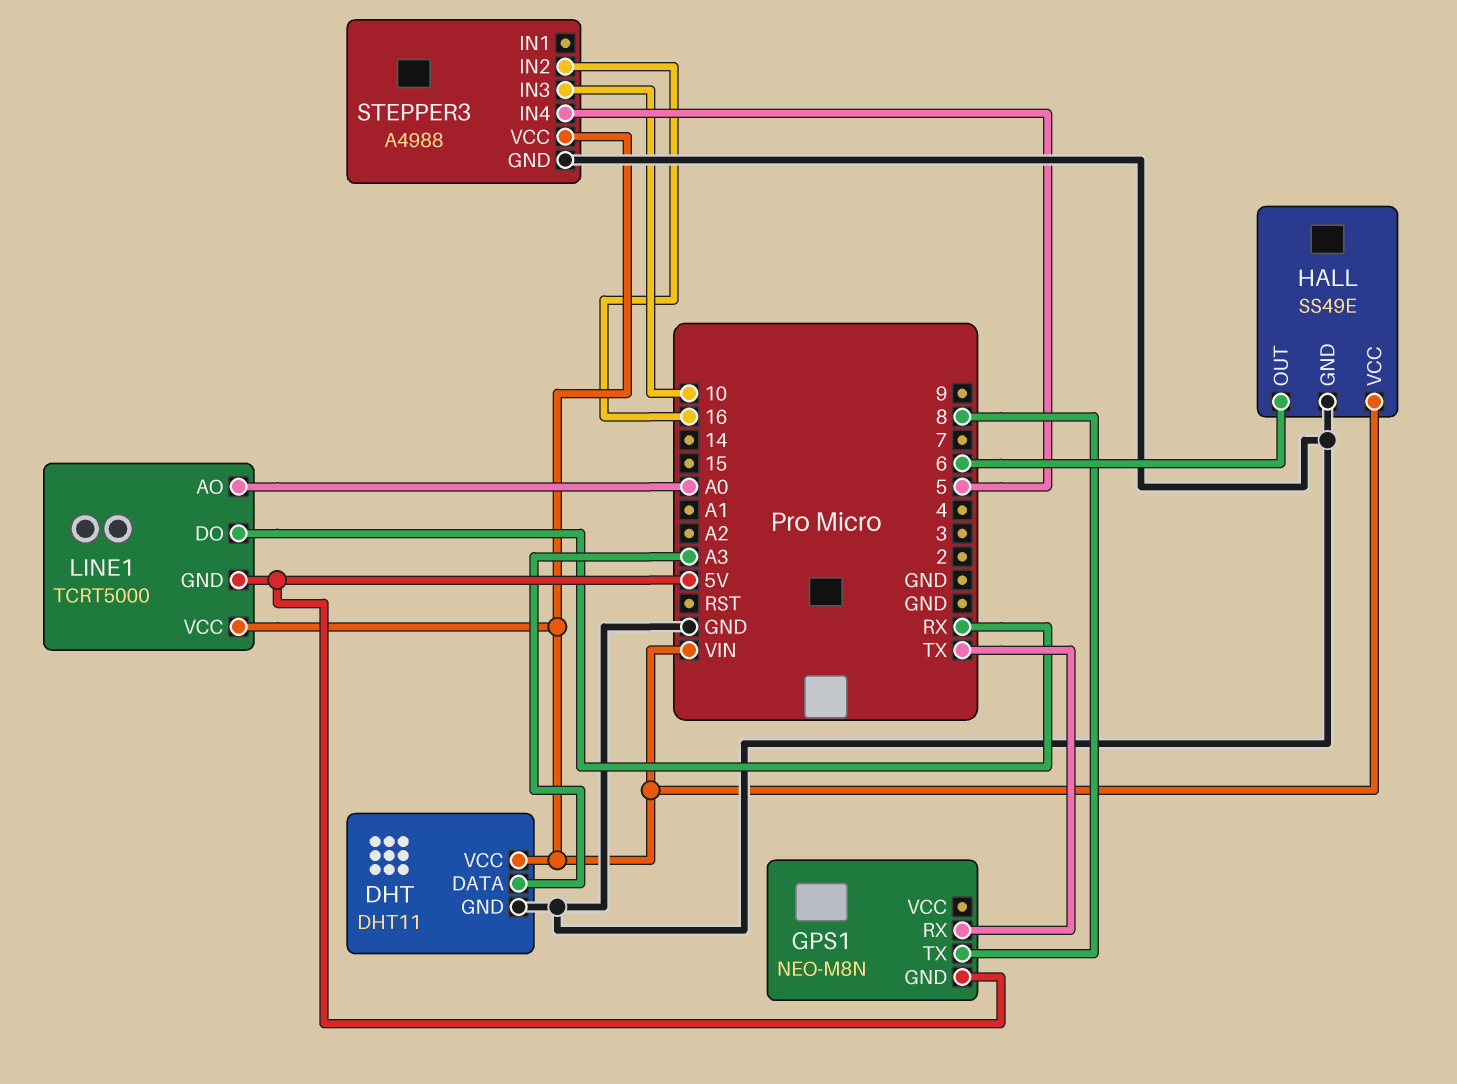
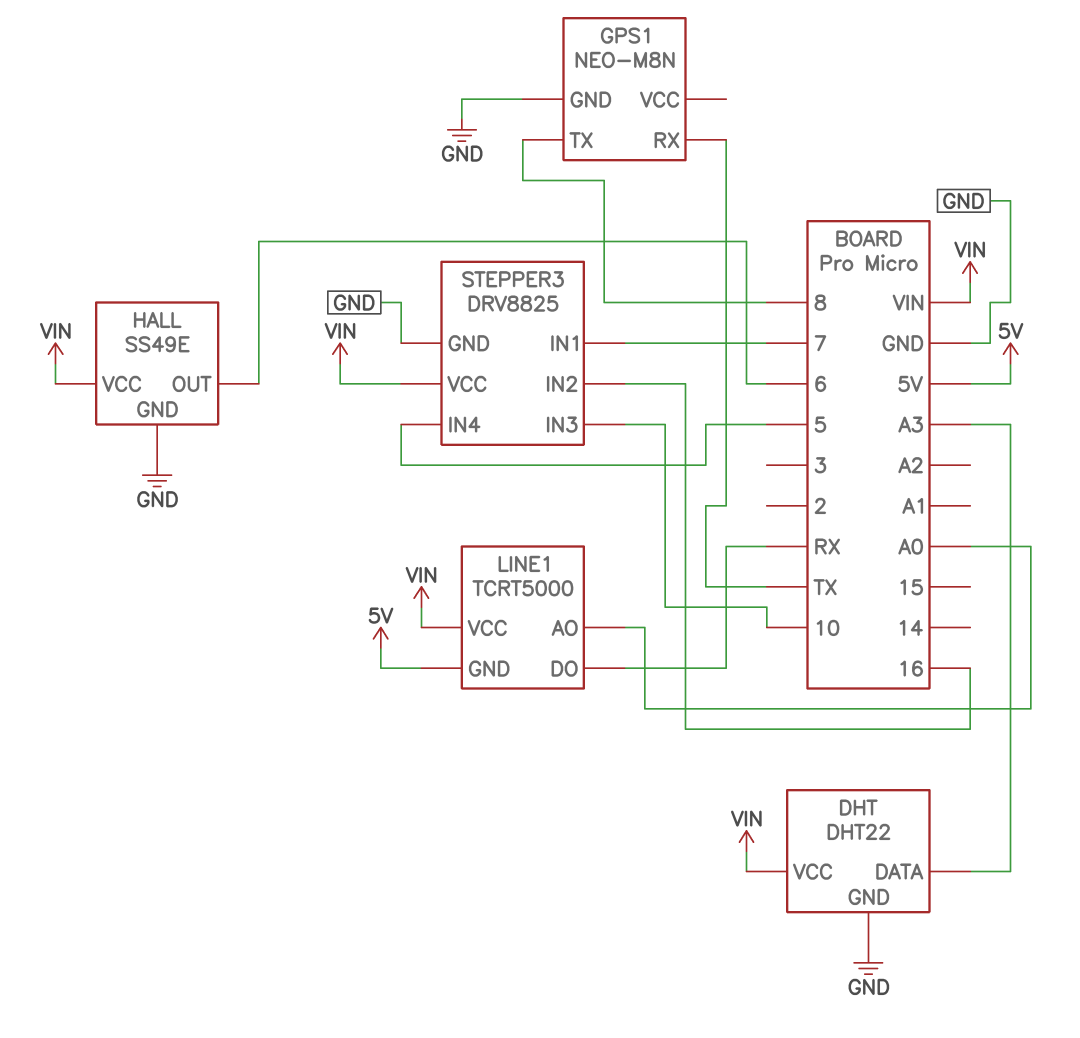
DHT: DHT11 -> DHT22
GPS1 pin GND: 5V -> GND
STEPPER3: A4988 -> DRV8825
STEPPER3 pin IN1: none -> 7

